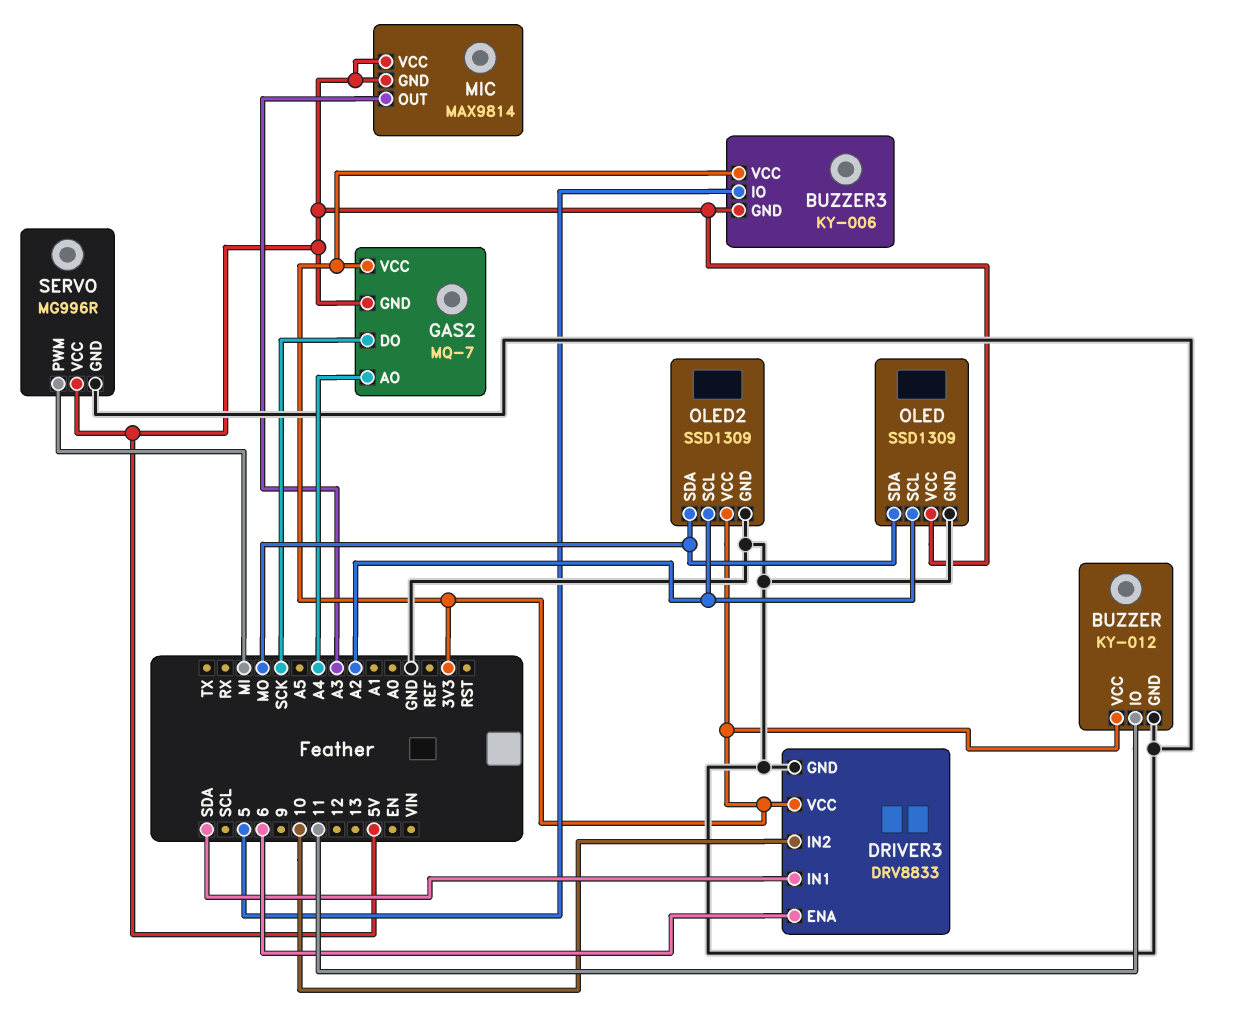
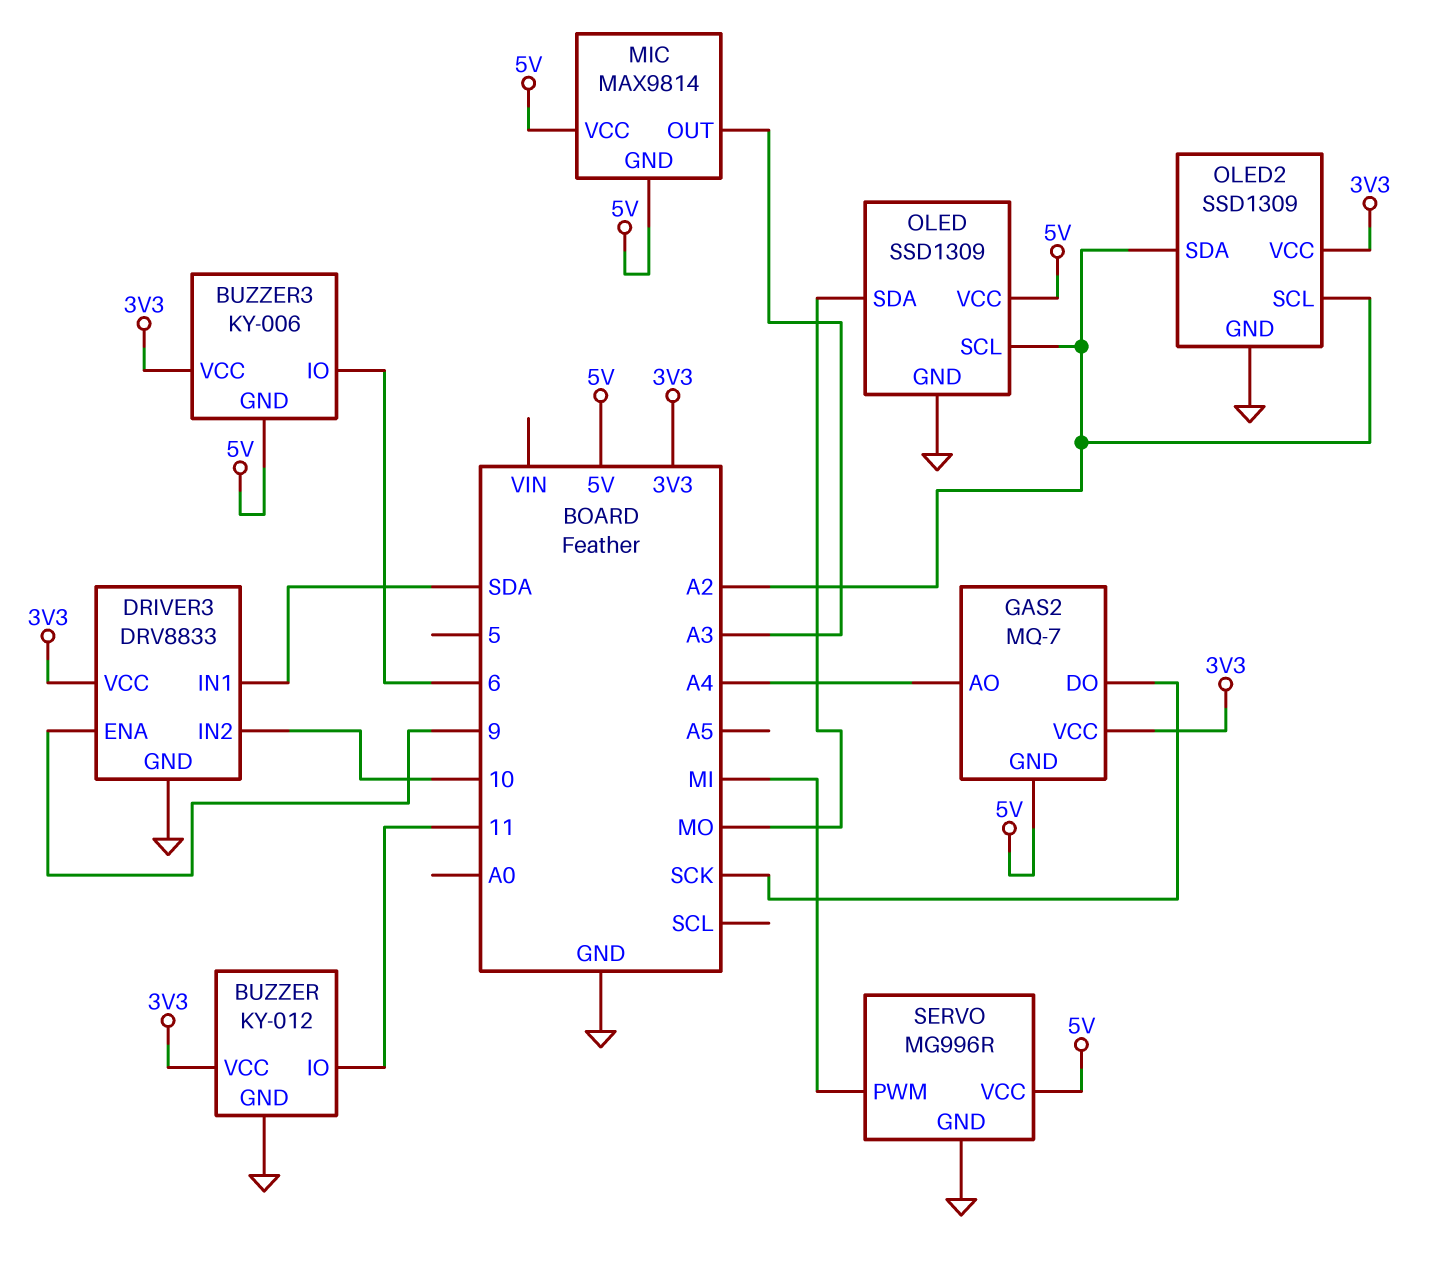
BUZZER3 pin IO: 5 -> 6
DRIVER3 pin ENA: 6 -> 9
OLED2 pin SDA: MO -> A2

